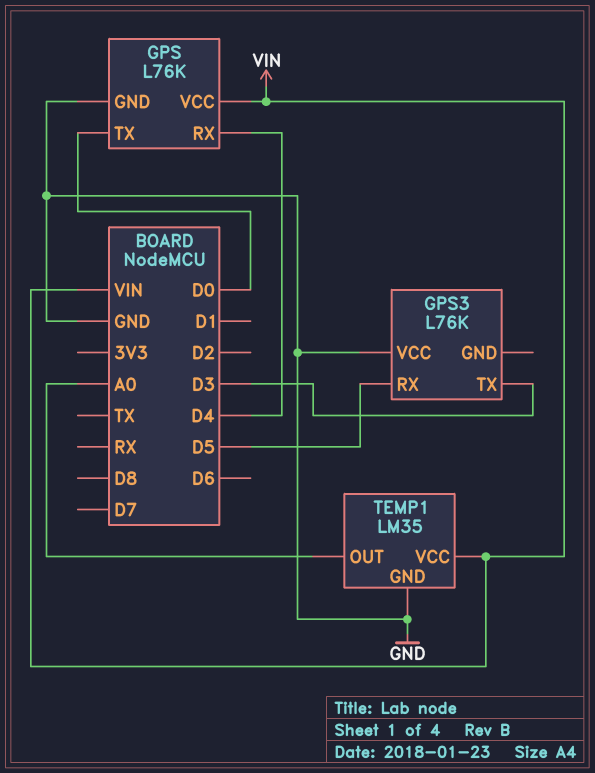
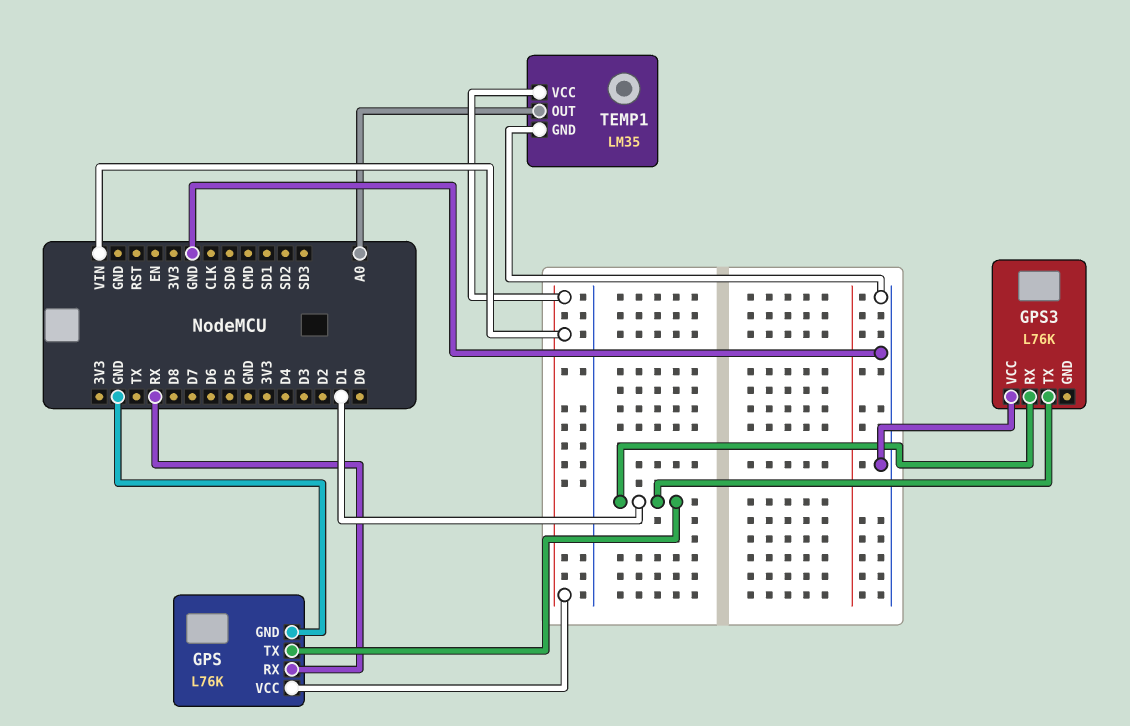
GPS pin RX: D4 -> RX
GPS pin TX: D0 -> D1
GPS3 pin RX: D5 -> D1
GPS3 pin TX: D3 -> D1

